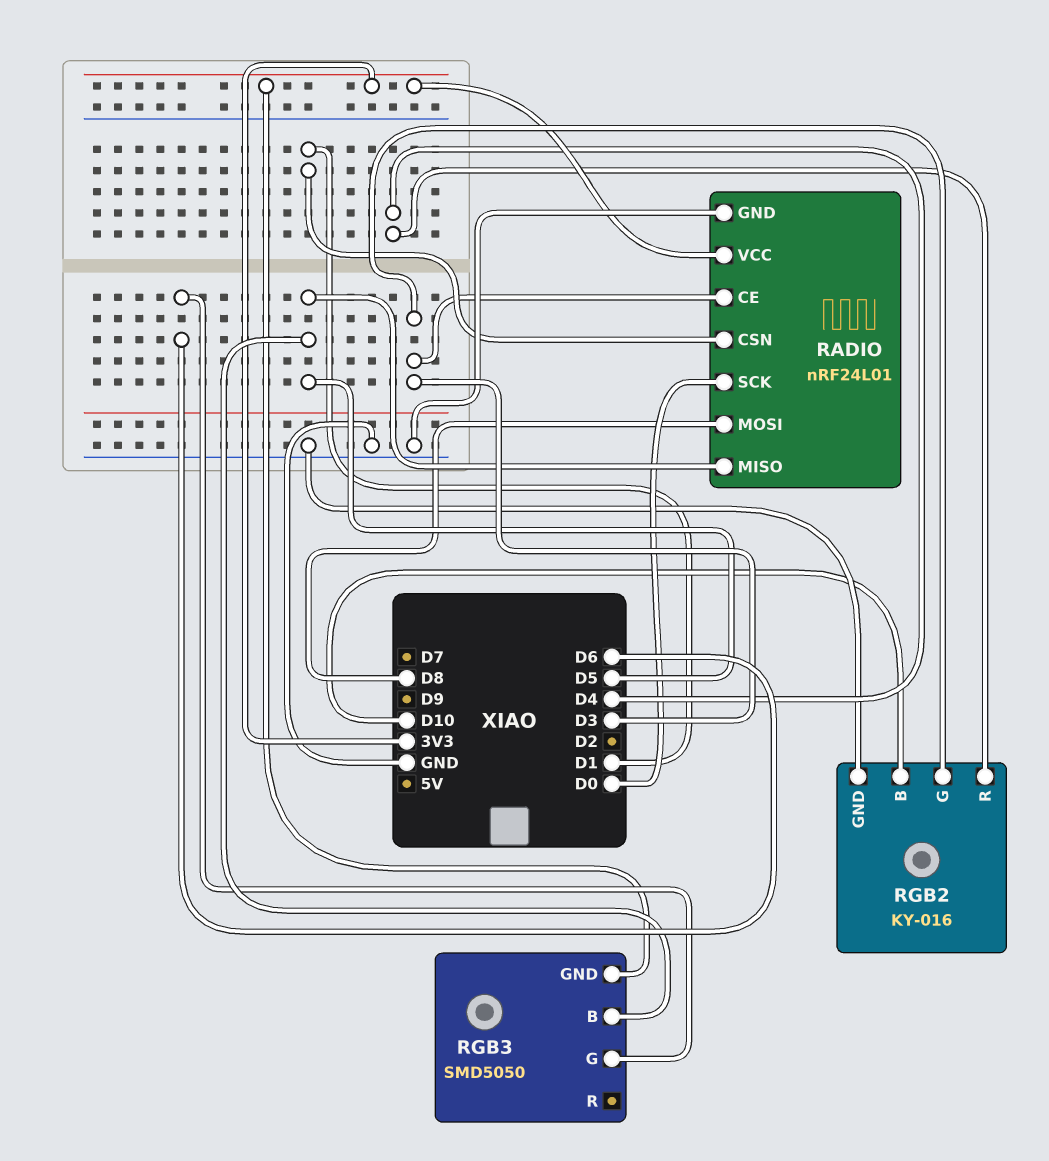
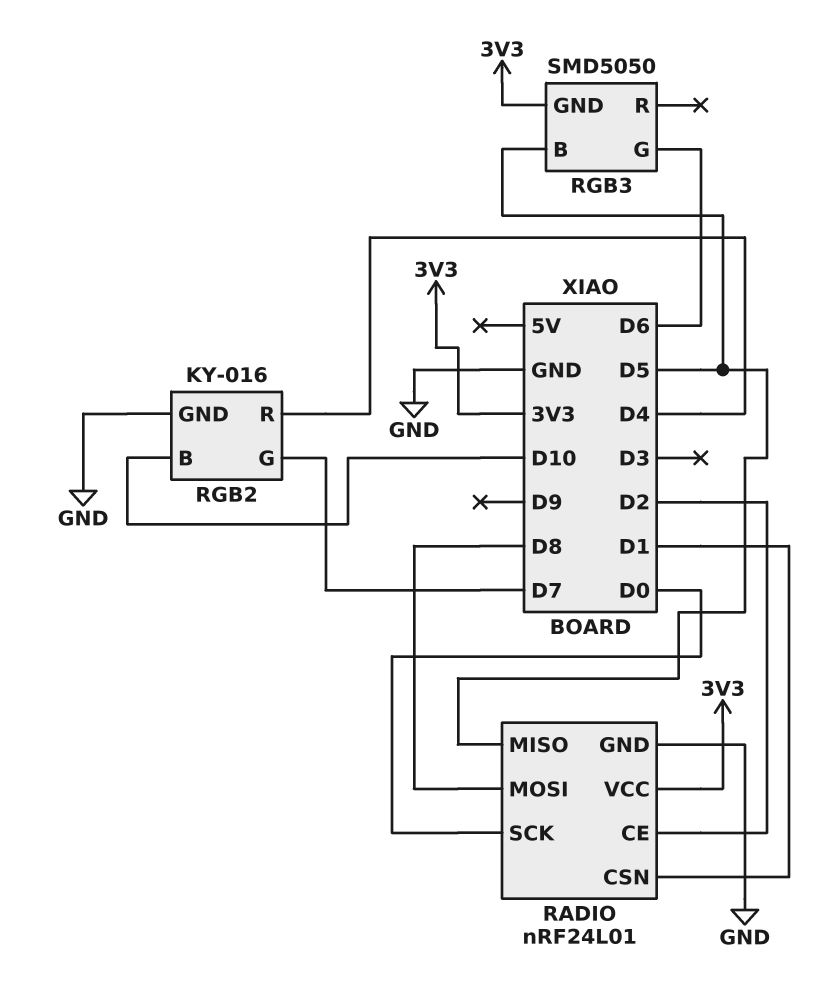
RADIO pin CE: D3 -> D2
RGB2 pin G: D3 -> D7

